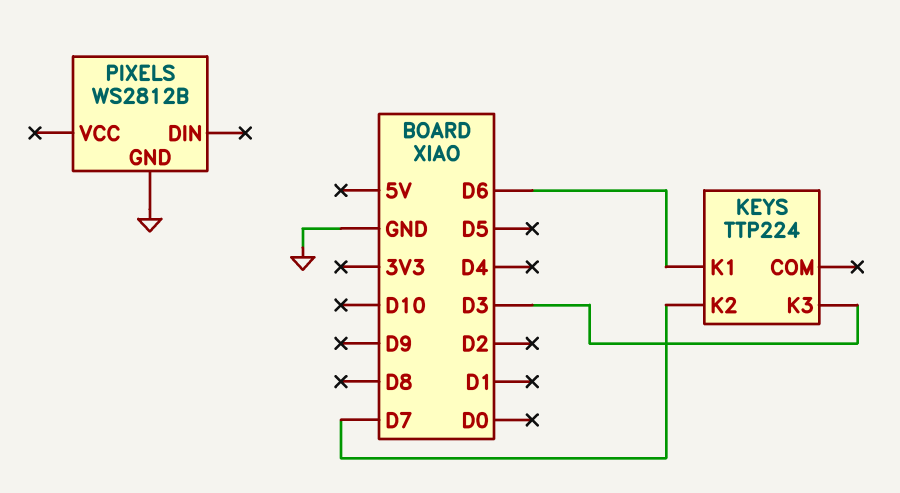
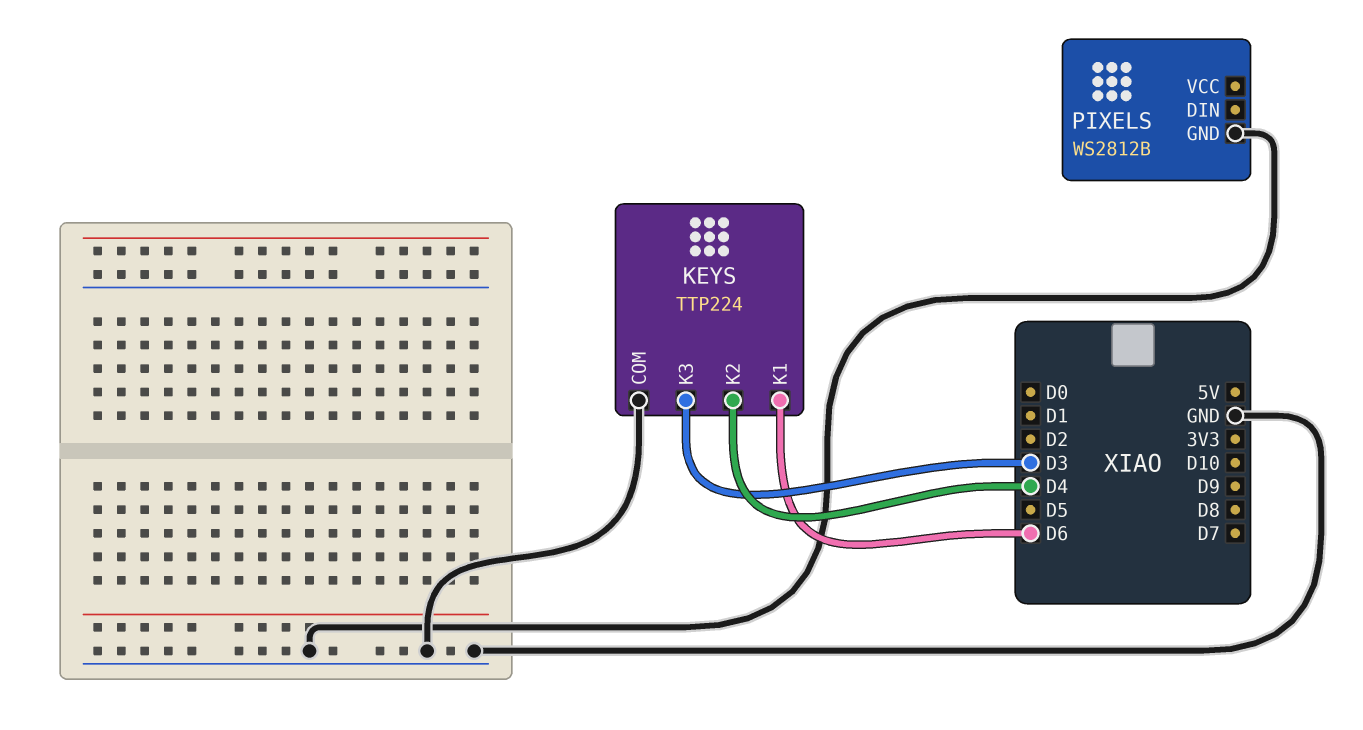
KEYS pin COM: none -> GND
KEYS pin K2: D7 -> D4

